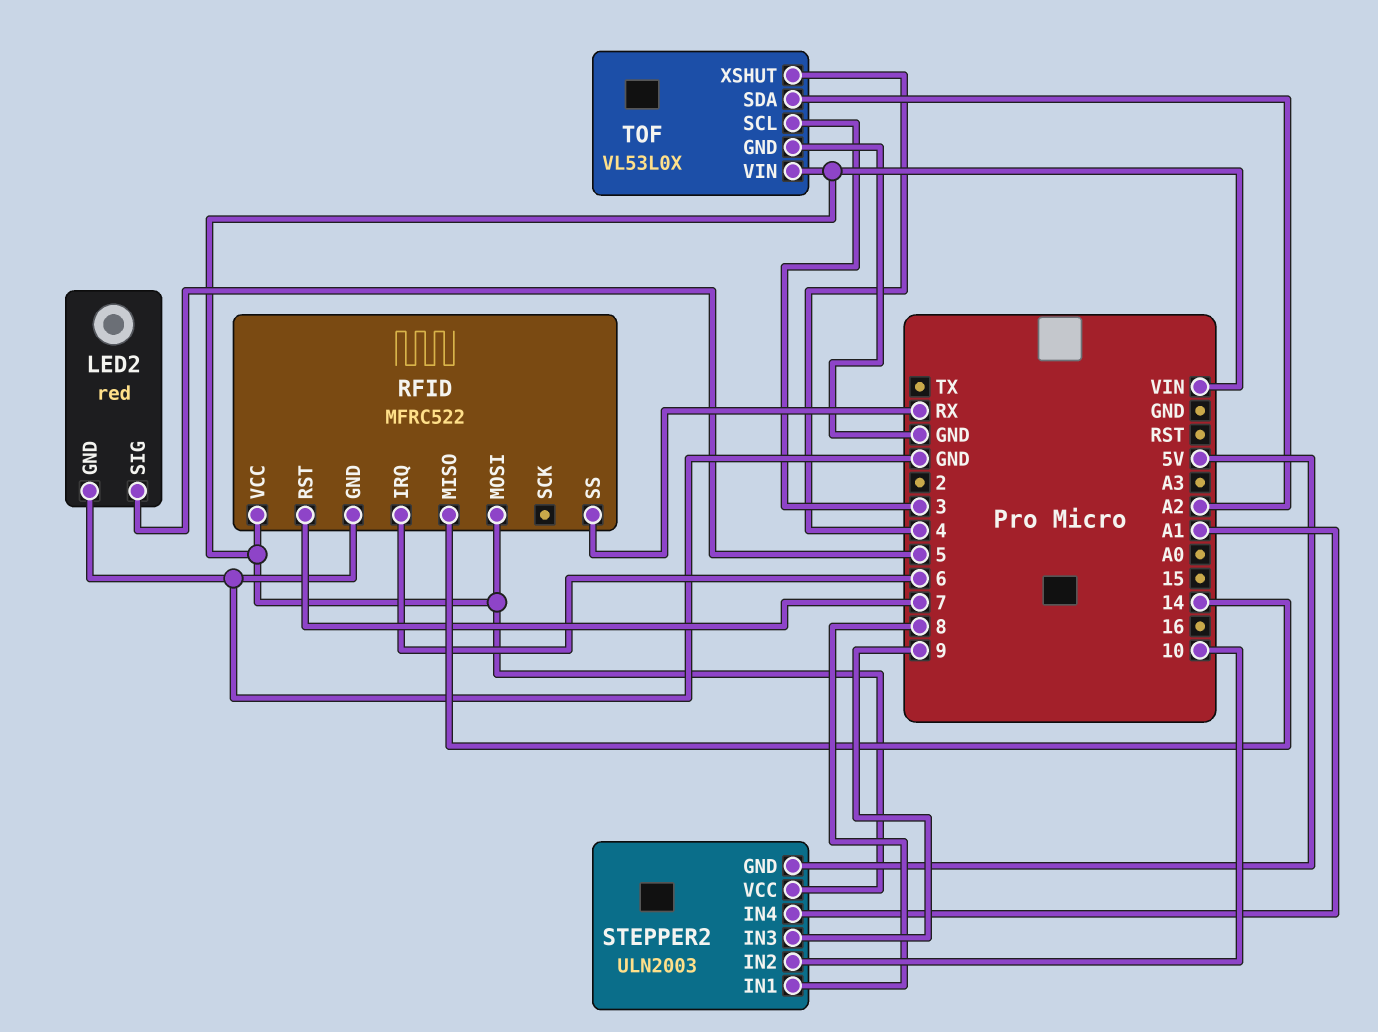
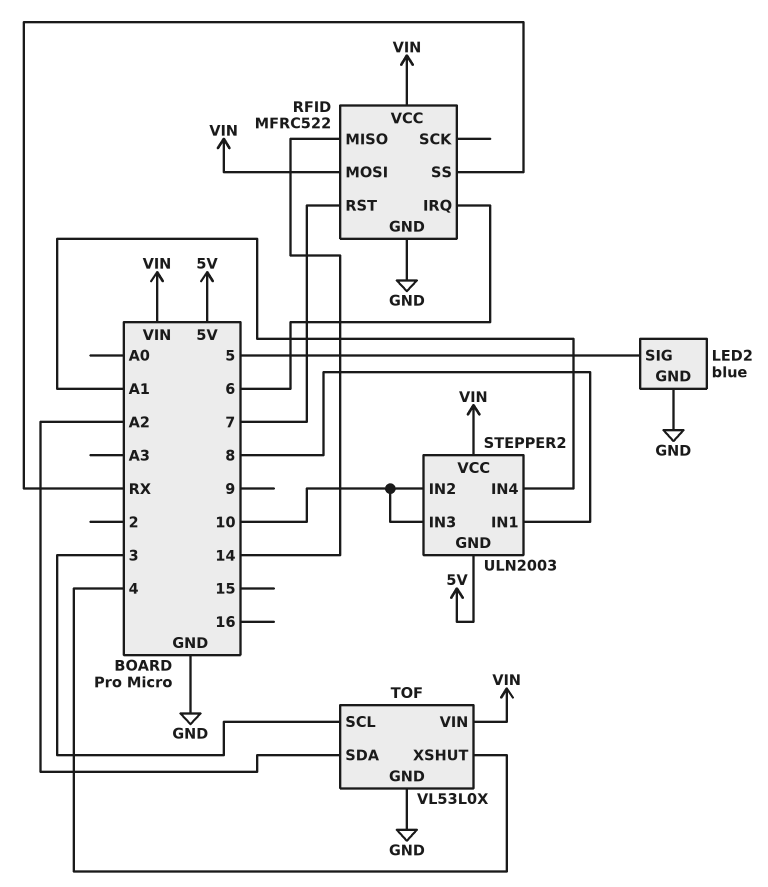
LED2: red -> blue
STEPPER2 pin IN3: 9 -> 10

